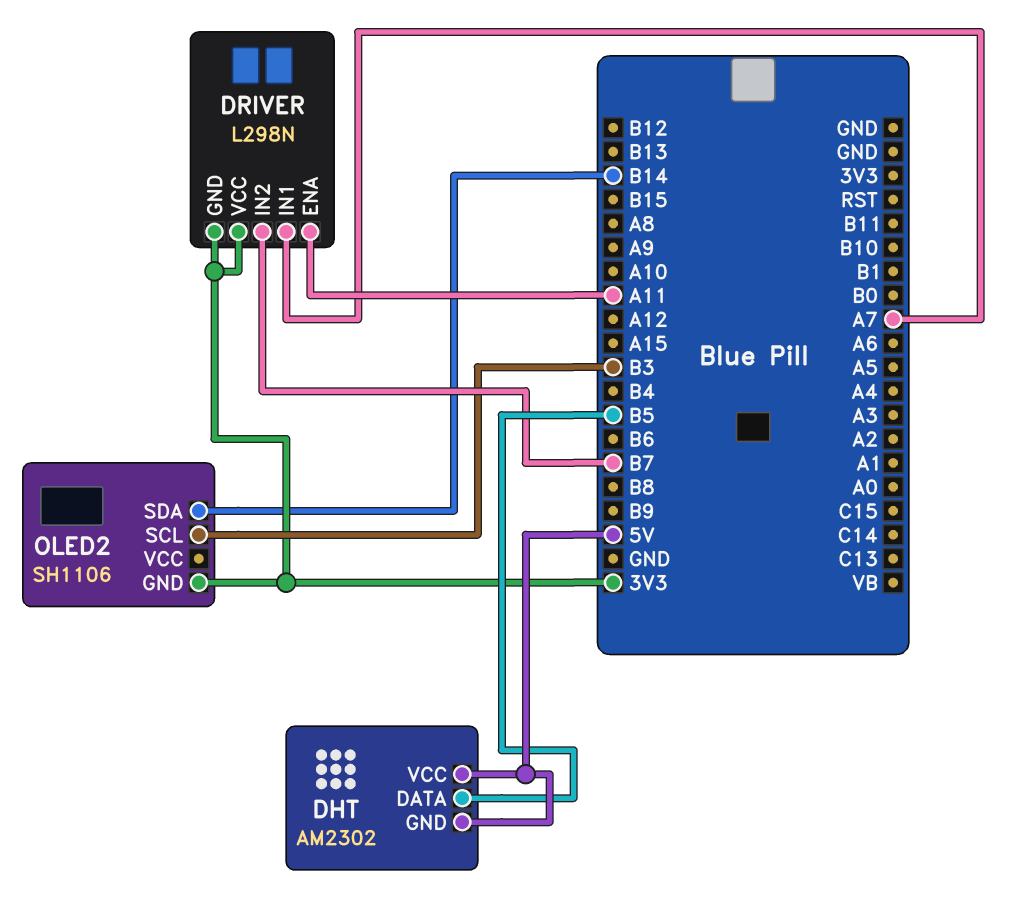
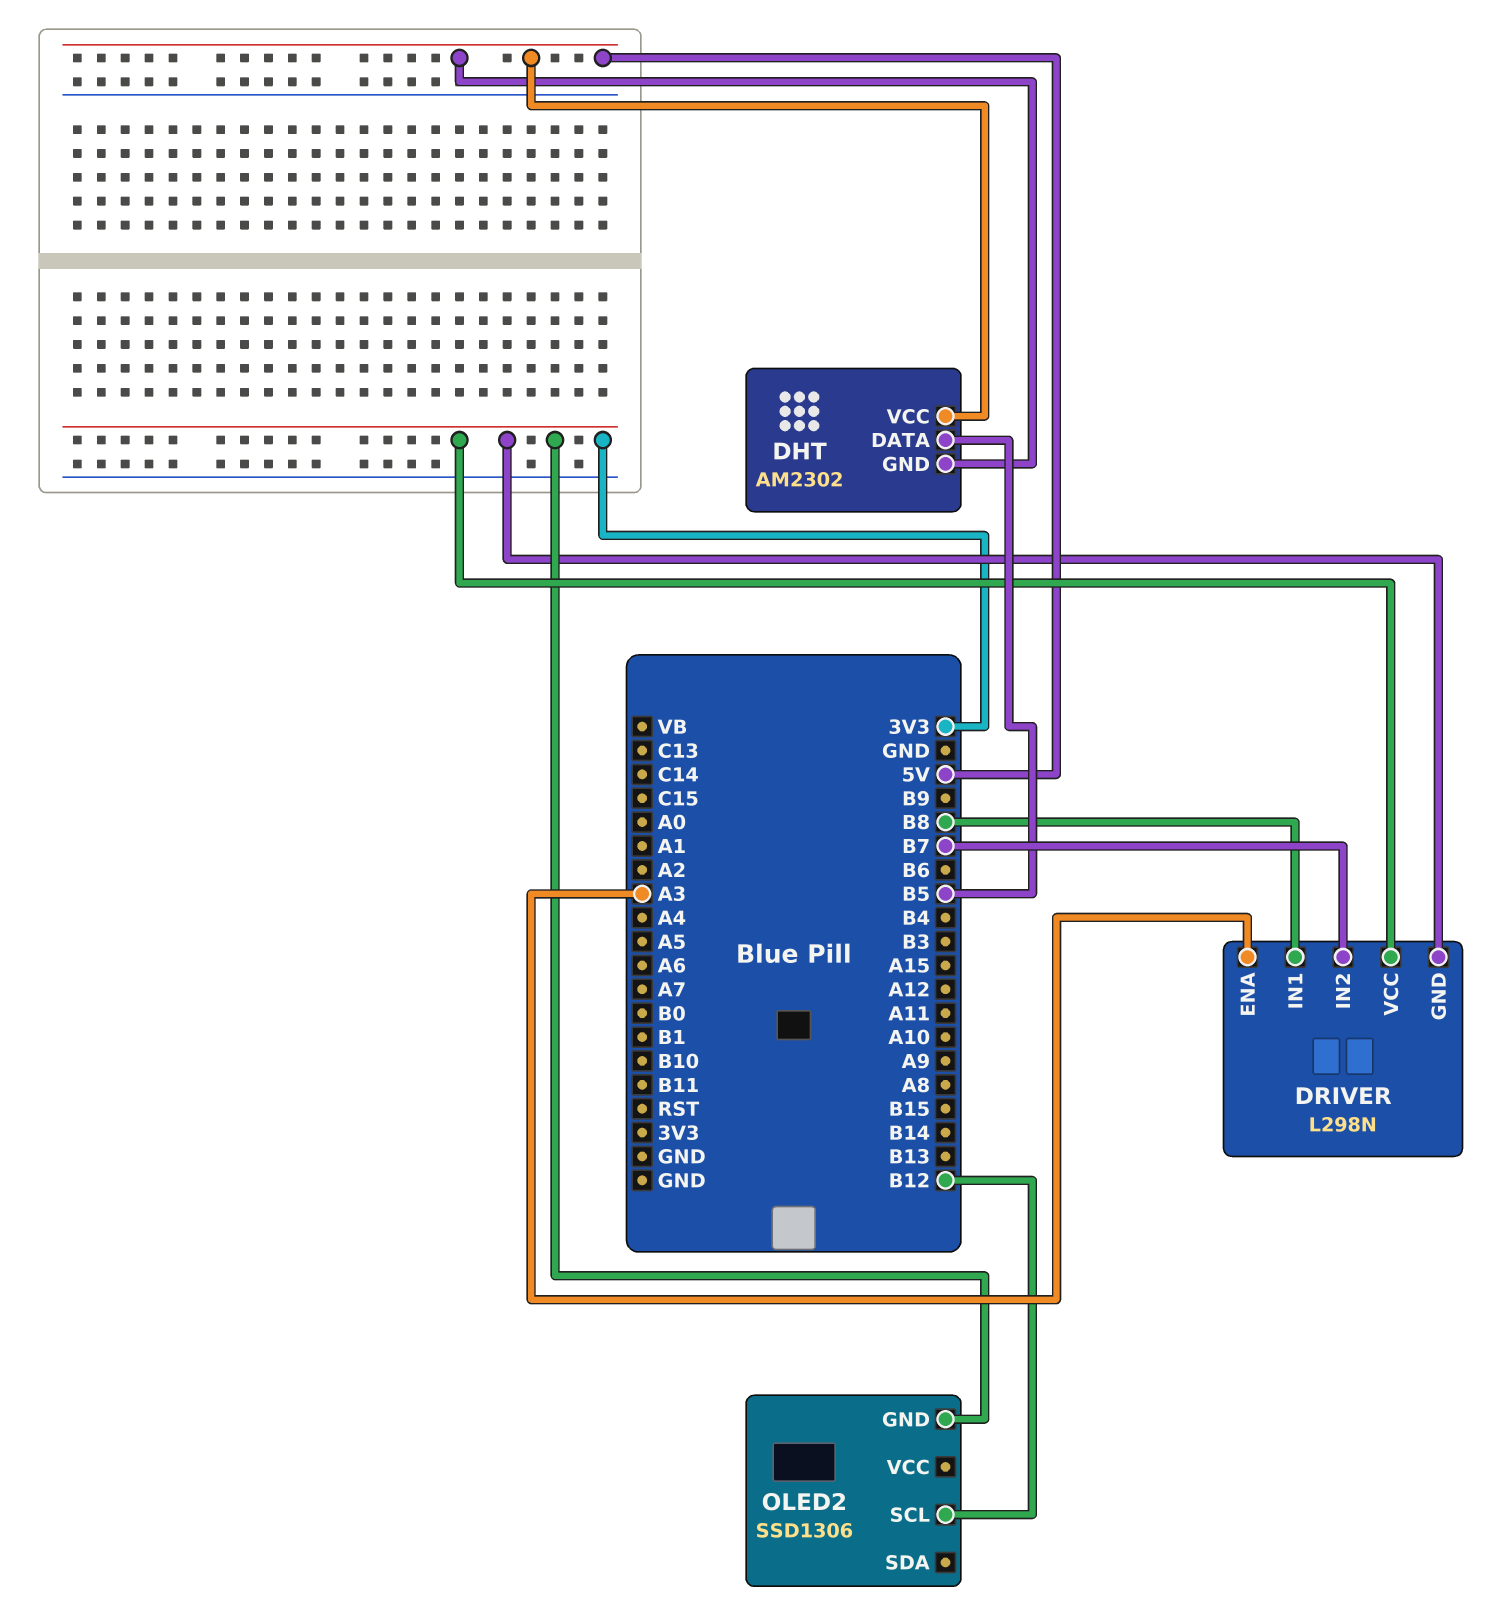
DRIVER pin ENA: A11 -> A3
DRIVER pin IN1: A7 -> B8
OLED2: SH1106 -> SSD1306
OLED2 pin SCL: B3 -> B12
OLED2 pin SDA: B14 -> none

